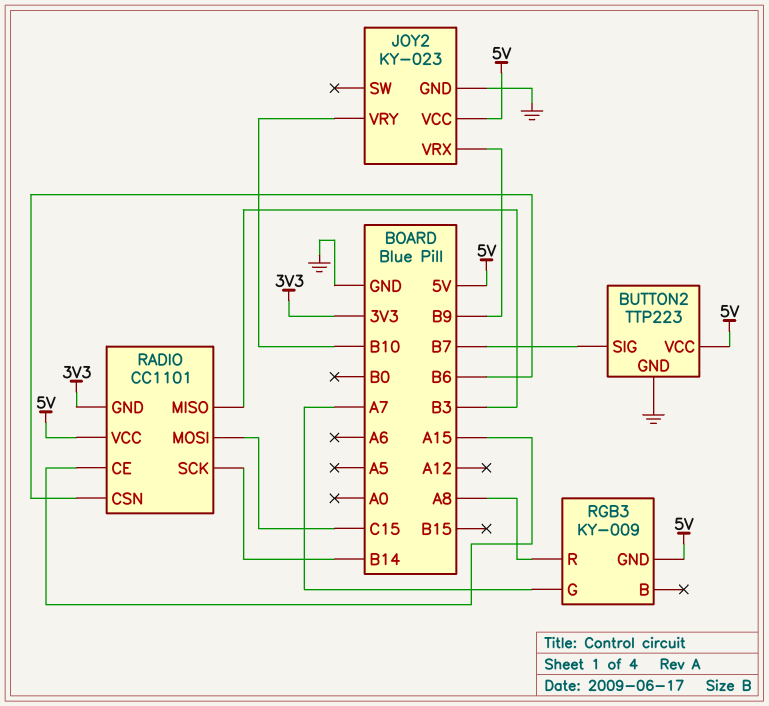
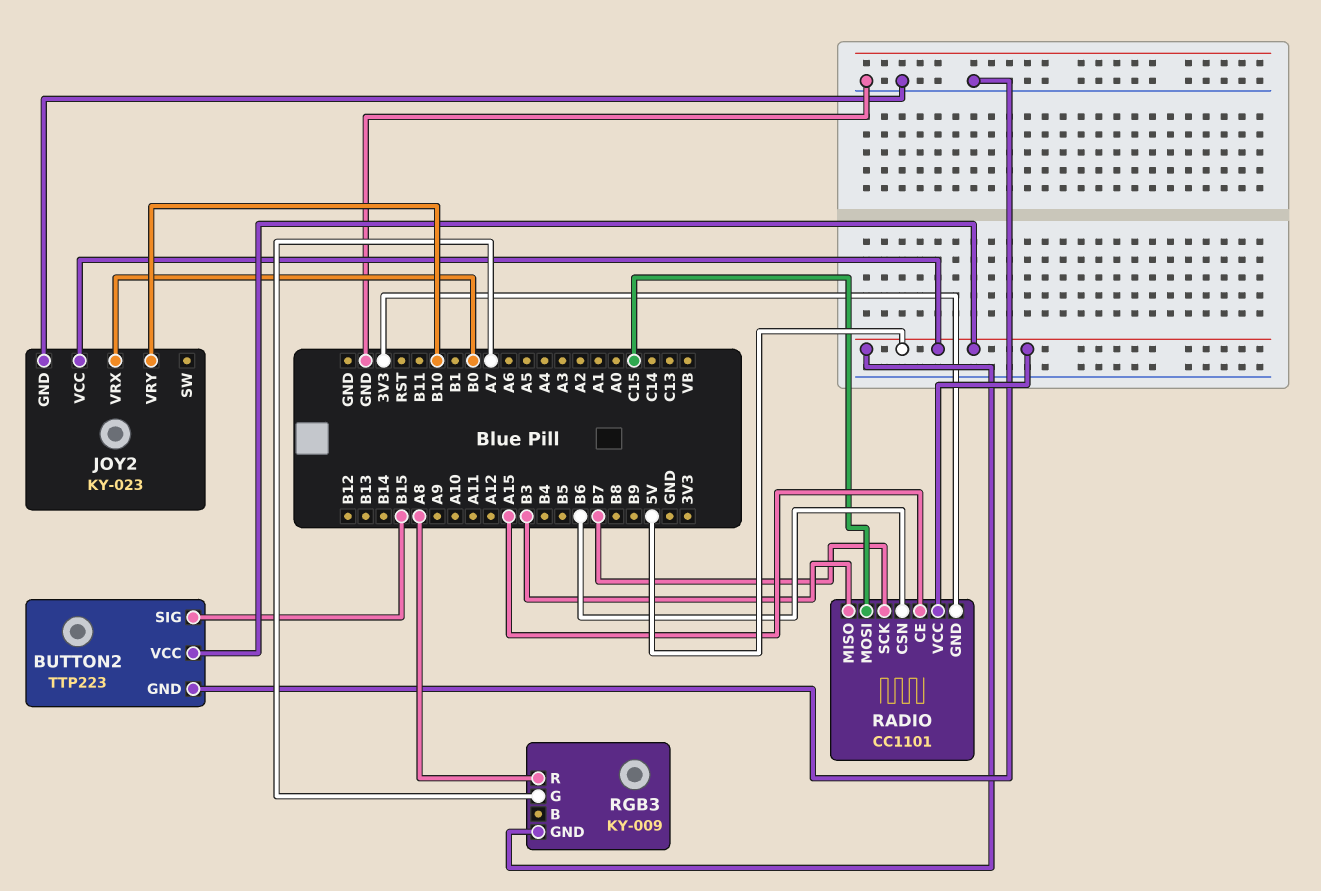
BUTTON2 pin SIG: B7 -> B15
JOY2 pin VRX: B9 -> B0
RADIO pin SCK: B14 -> B7

